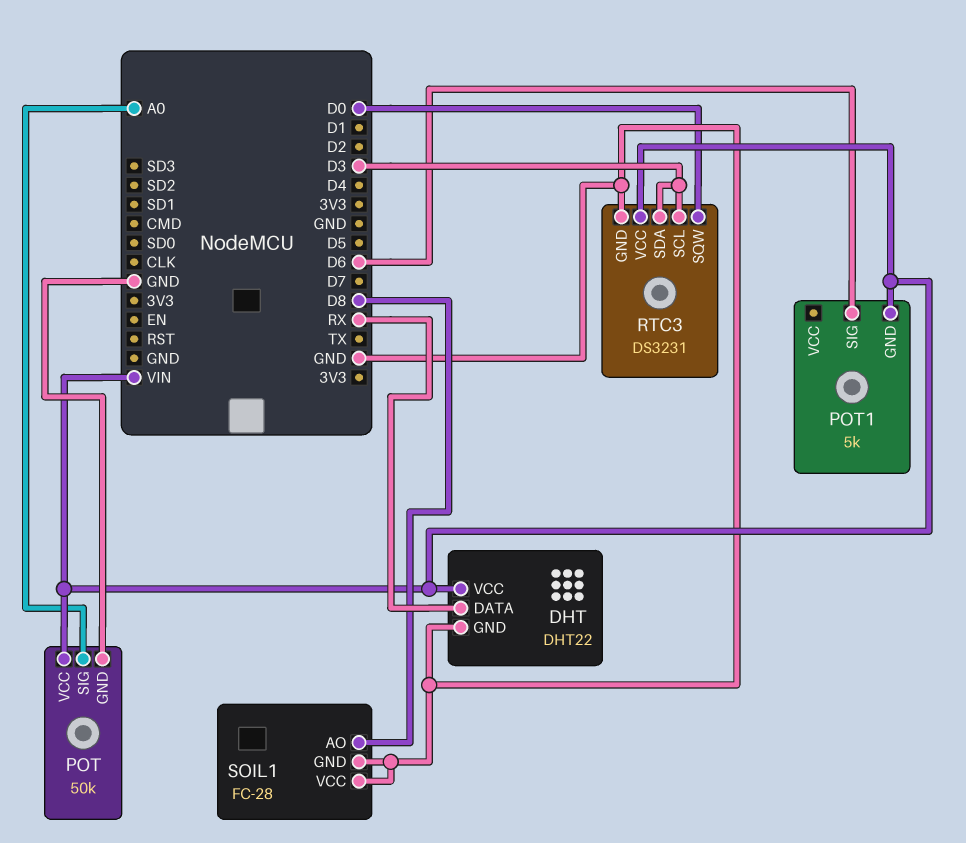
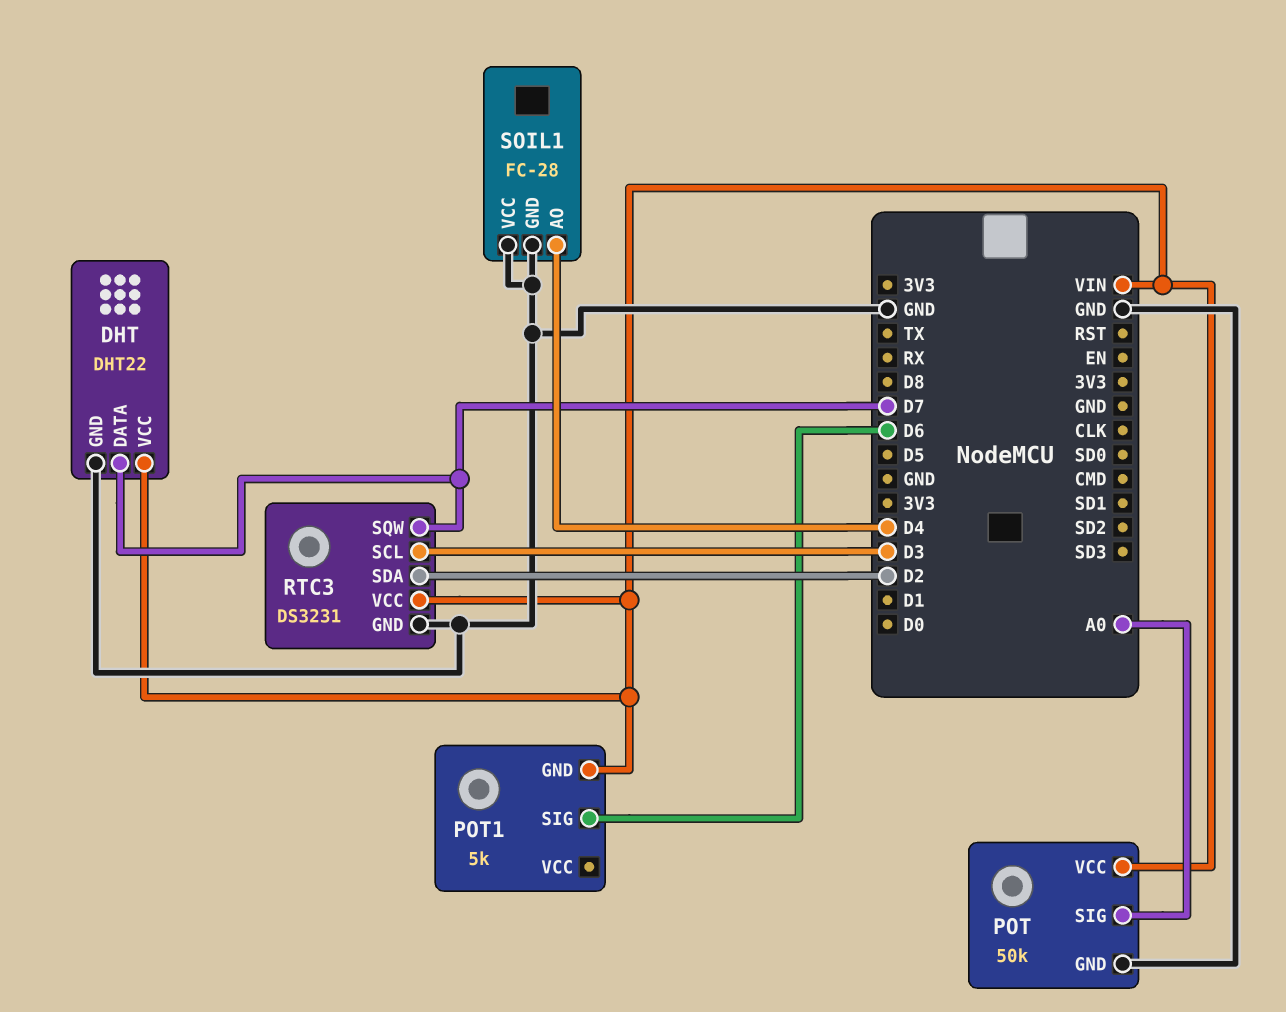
DHT pin DATA: RX -> D7
RTC3 pin SDA: D3 -> D2
RTC3 pin SQW: D0 -> D7
SOIL1 pin AO: D8 -> D4

